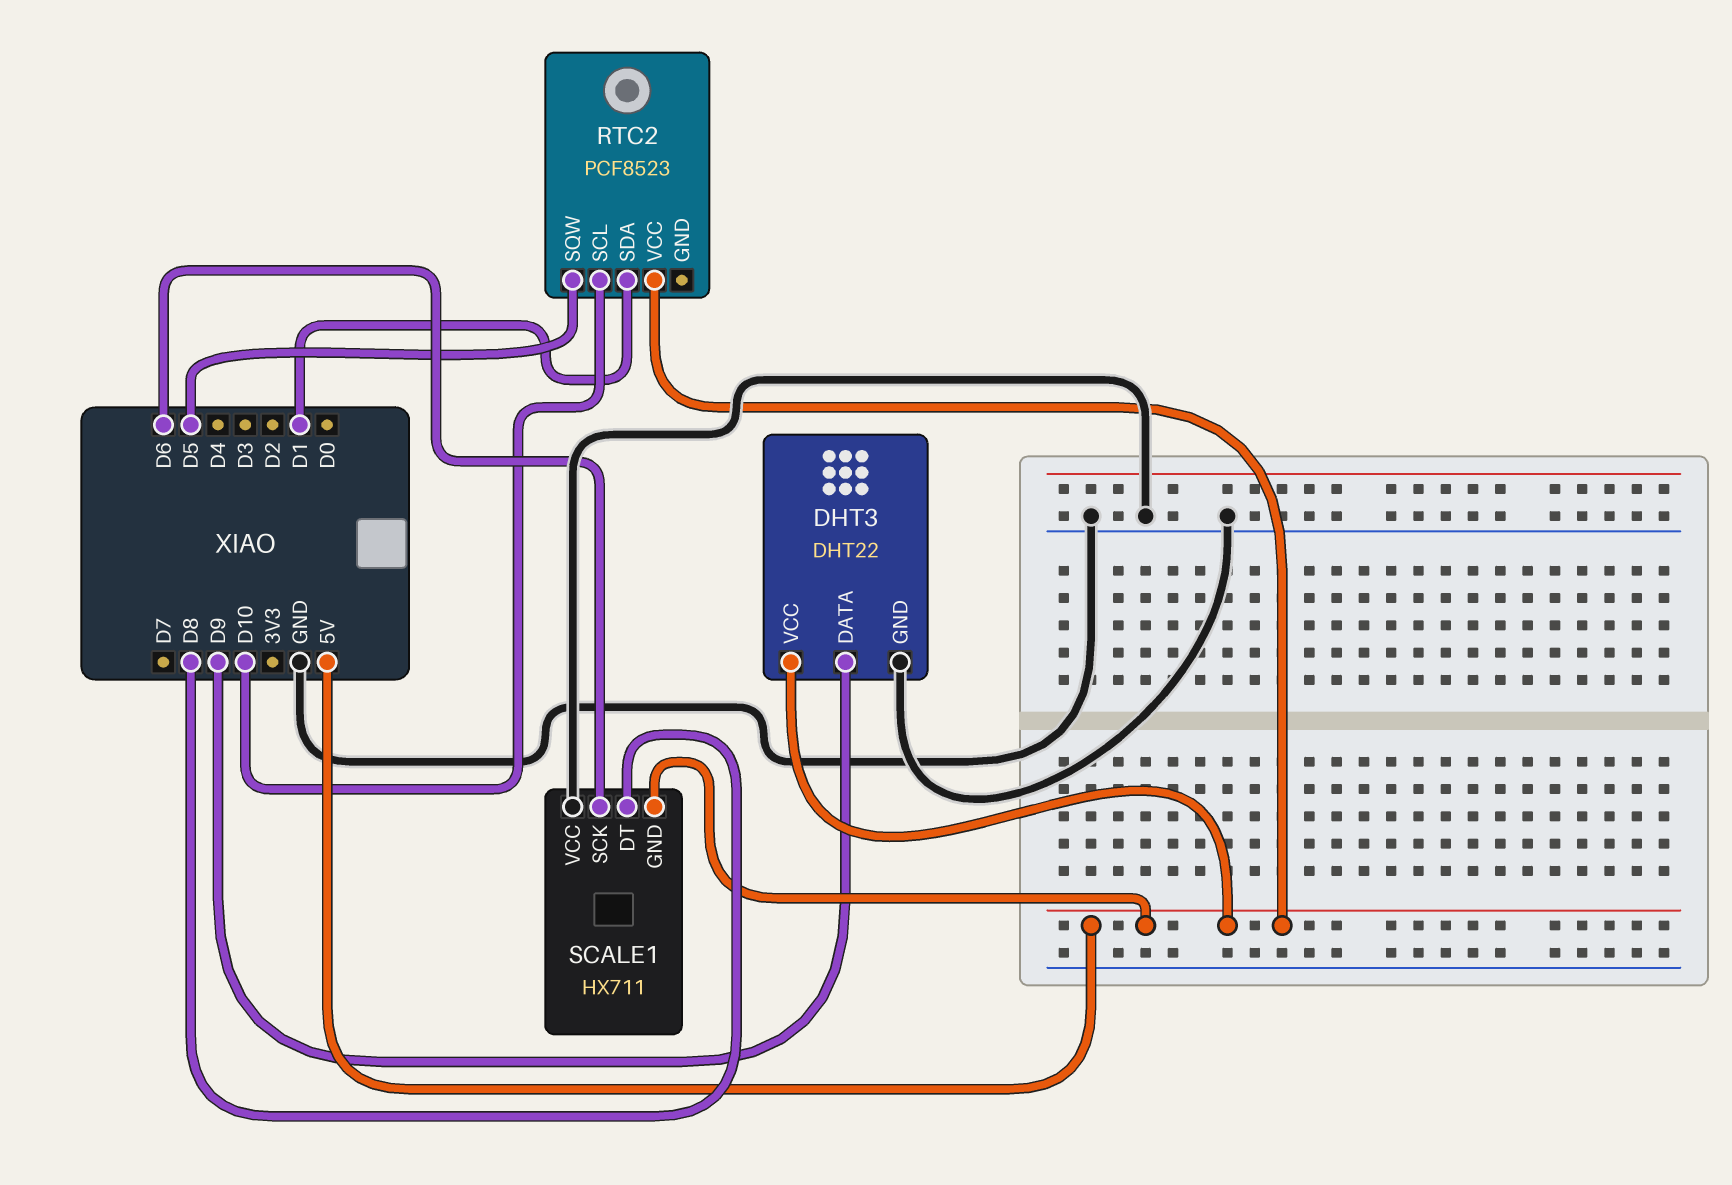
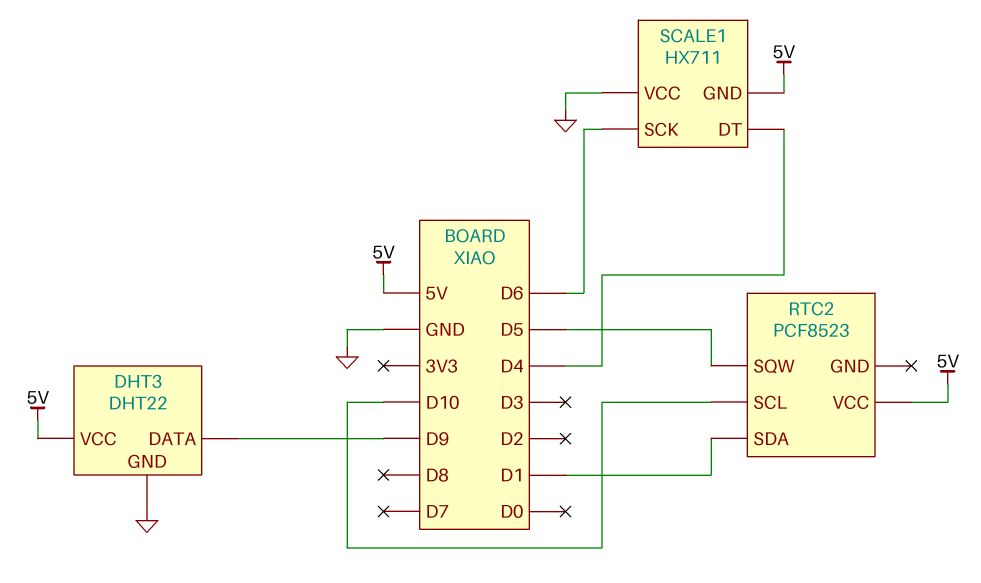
SCALE1 pin DT: D8 -> D4

